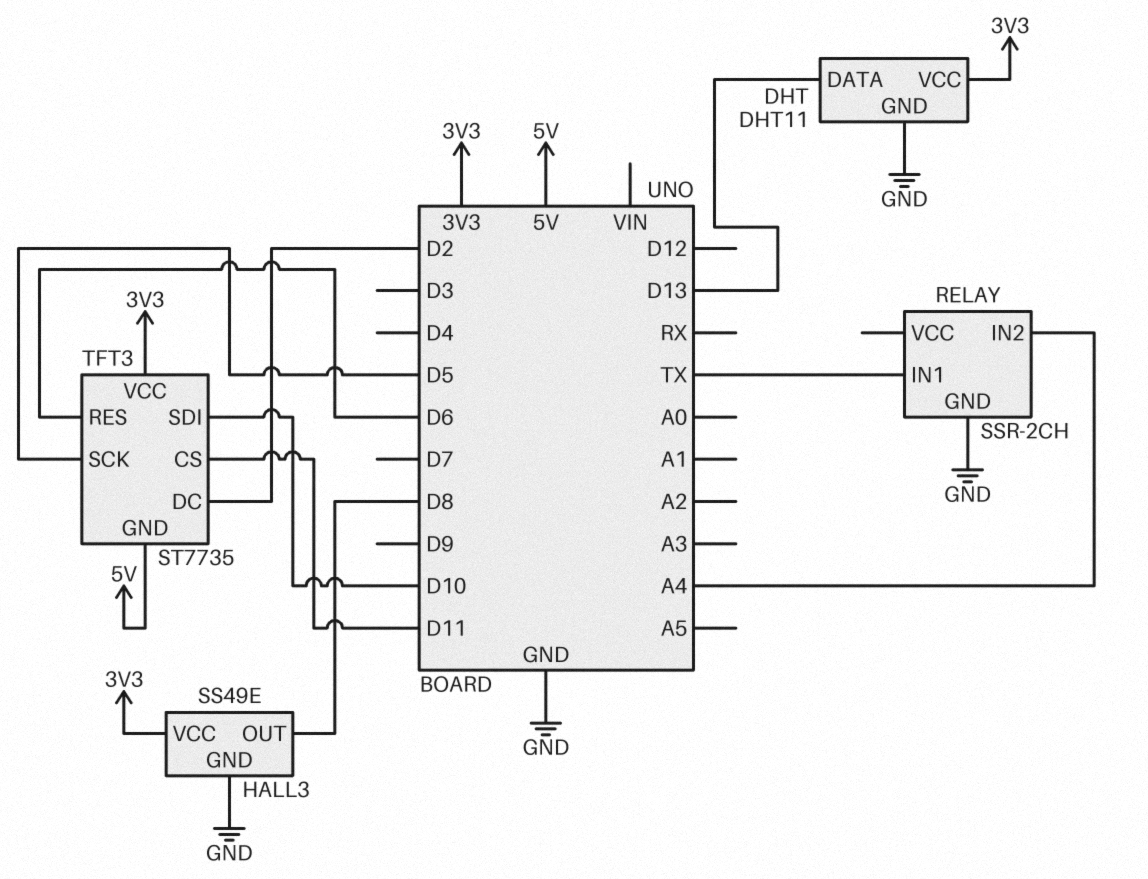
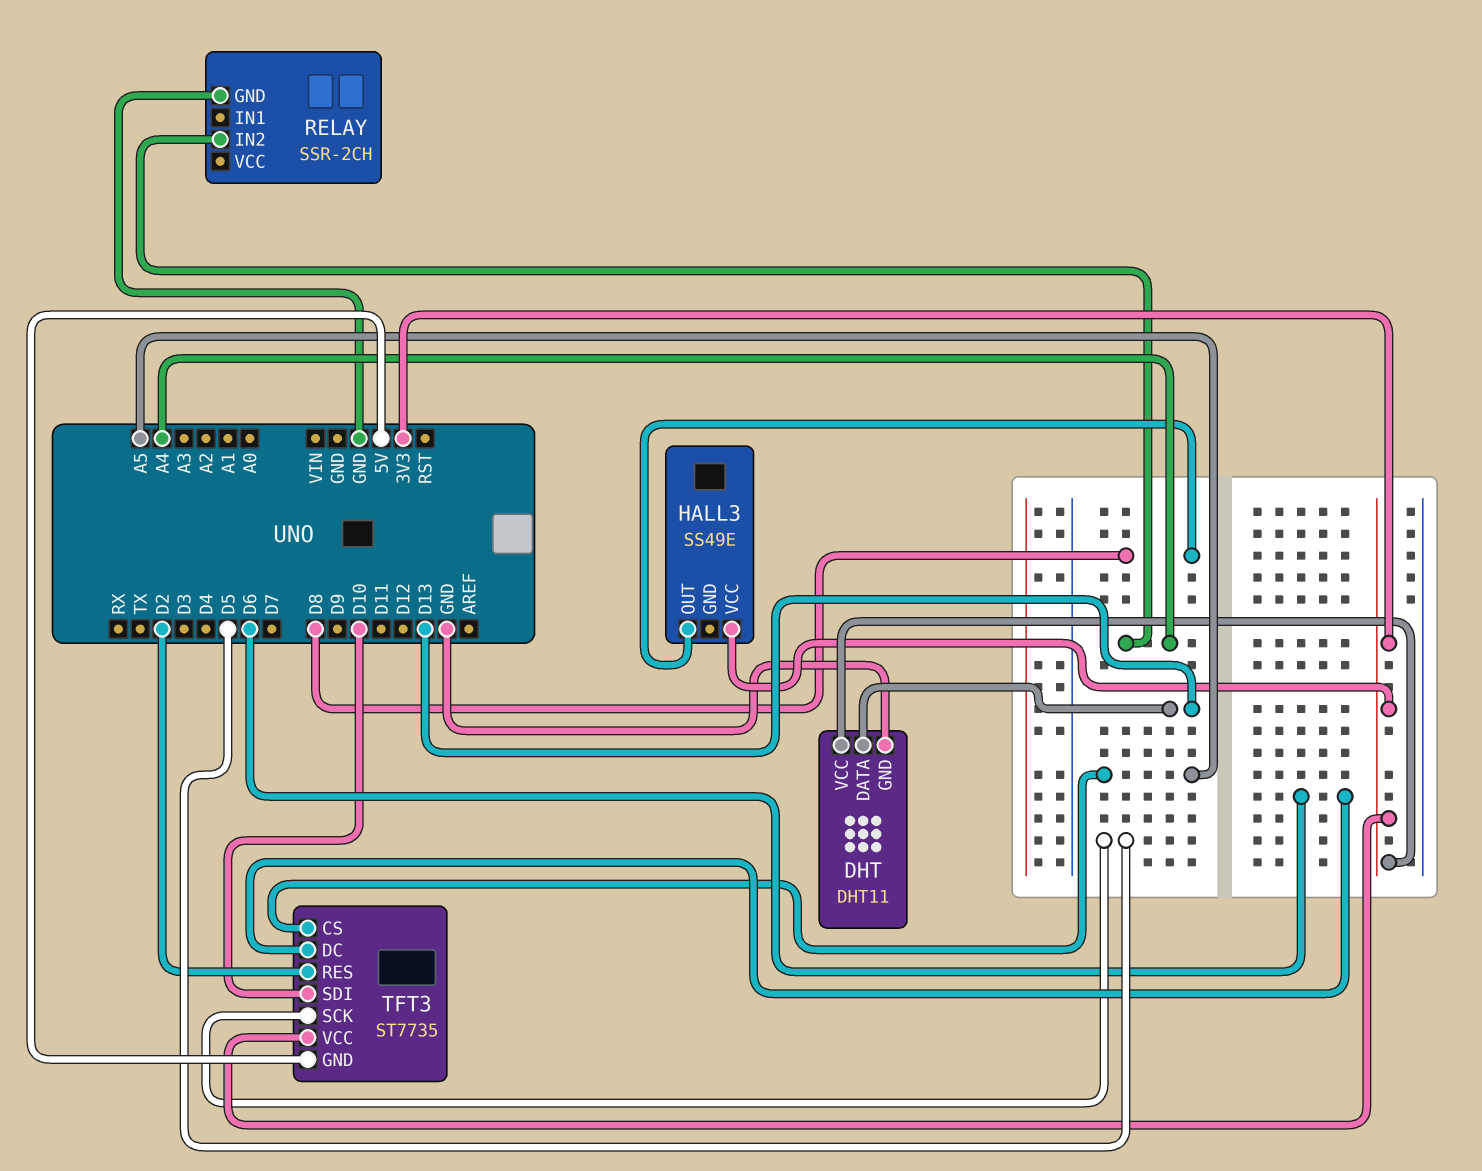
HALL3 pin GND: GND -> none
RELAY pin IN1: TX -> none
TFT3 pin CS: D11 -> A5
TFT3 pin DC: D2 -> D6
TFT3 pin RES: D6 -> D2

